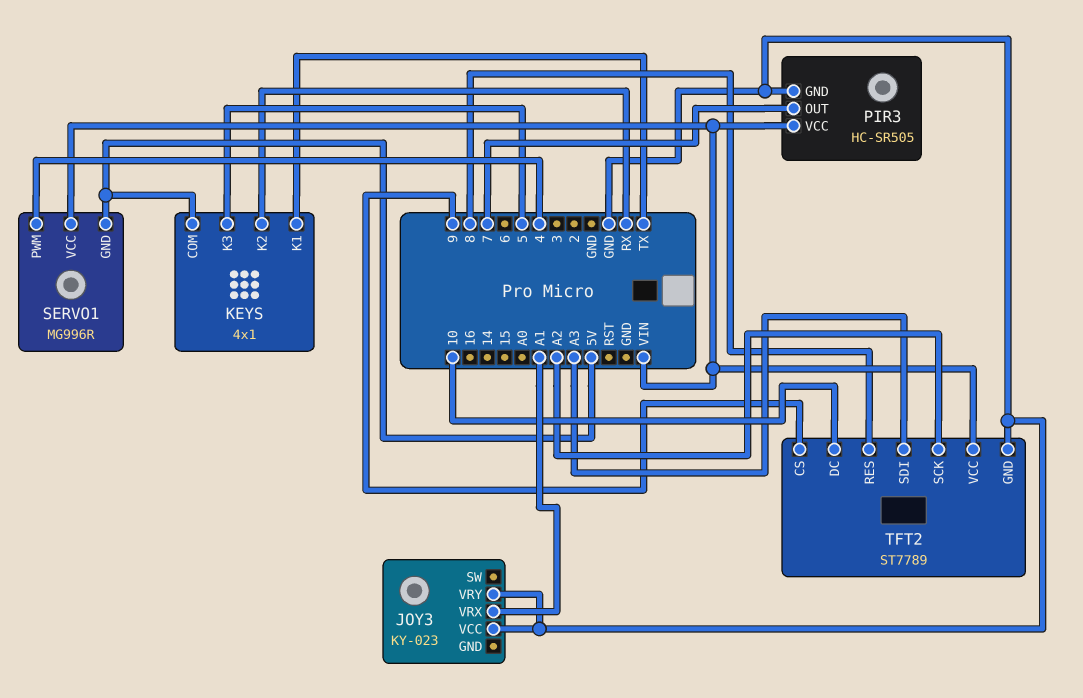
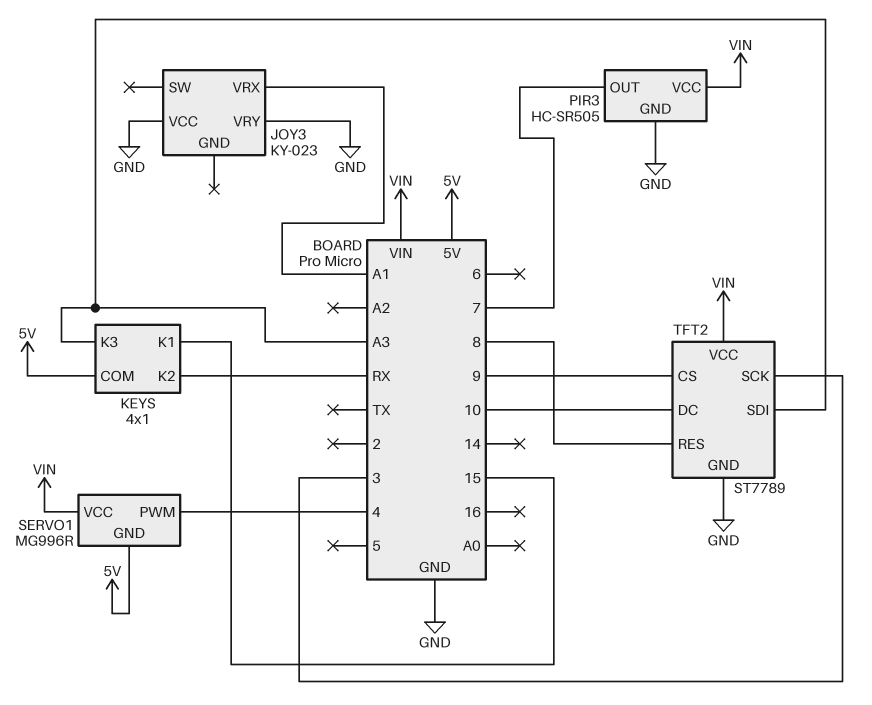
KEYS pin K1: TX -> 15
KEYS pin K3: 5 -> A3
TFT2 pin SCK: A2 -> 3

